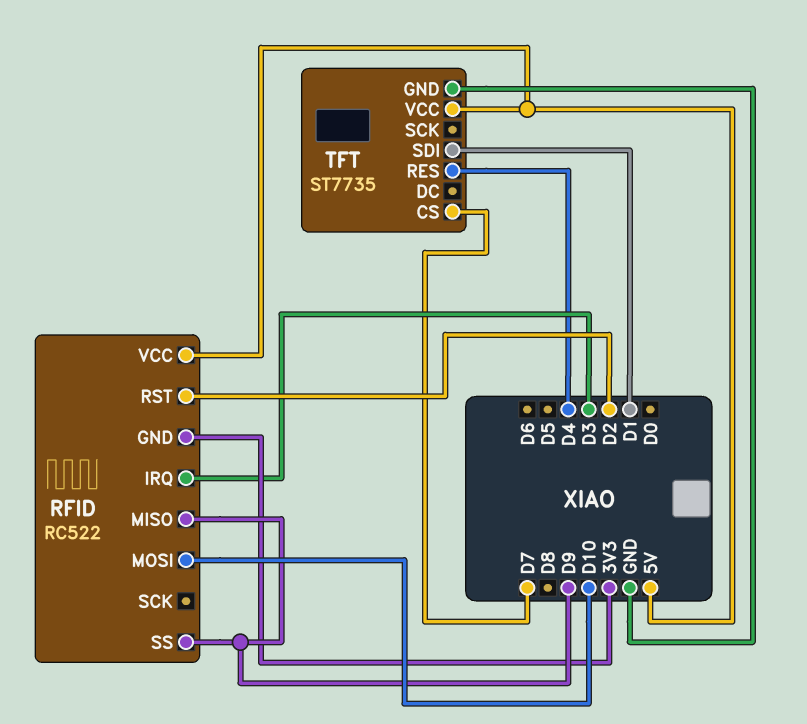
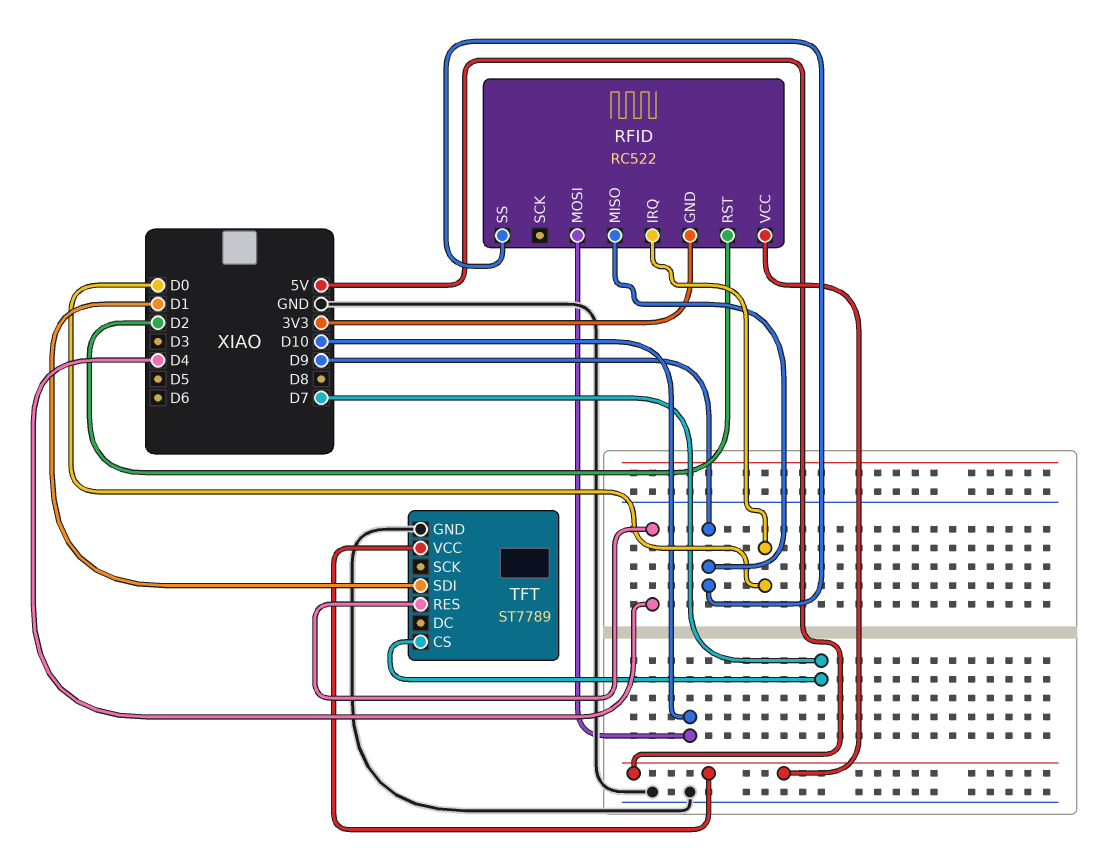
RFID pin IRQ: D3 -> D0
TFT: ST7735 -> ST7789

